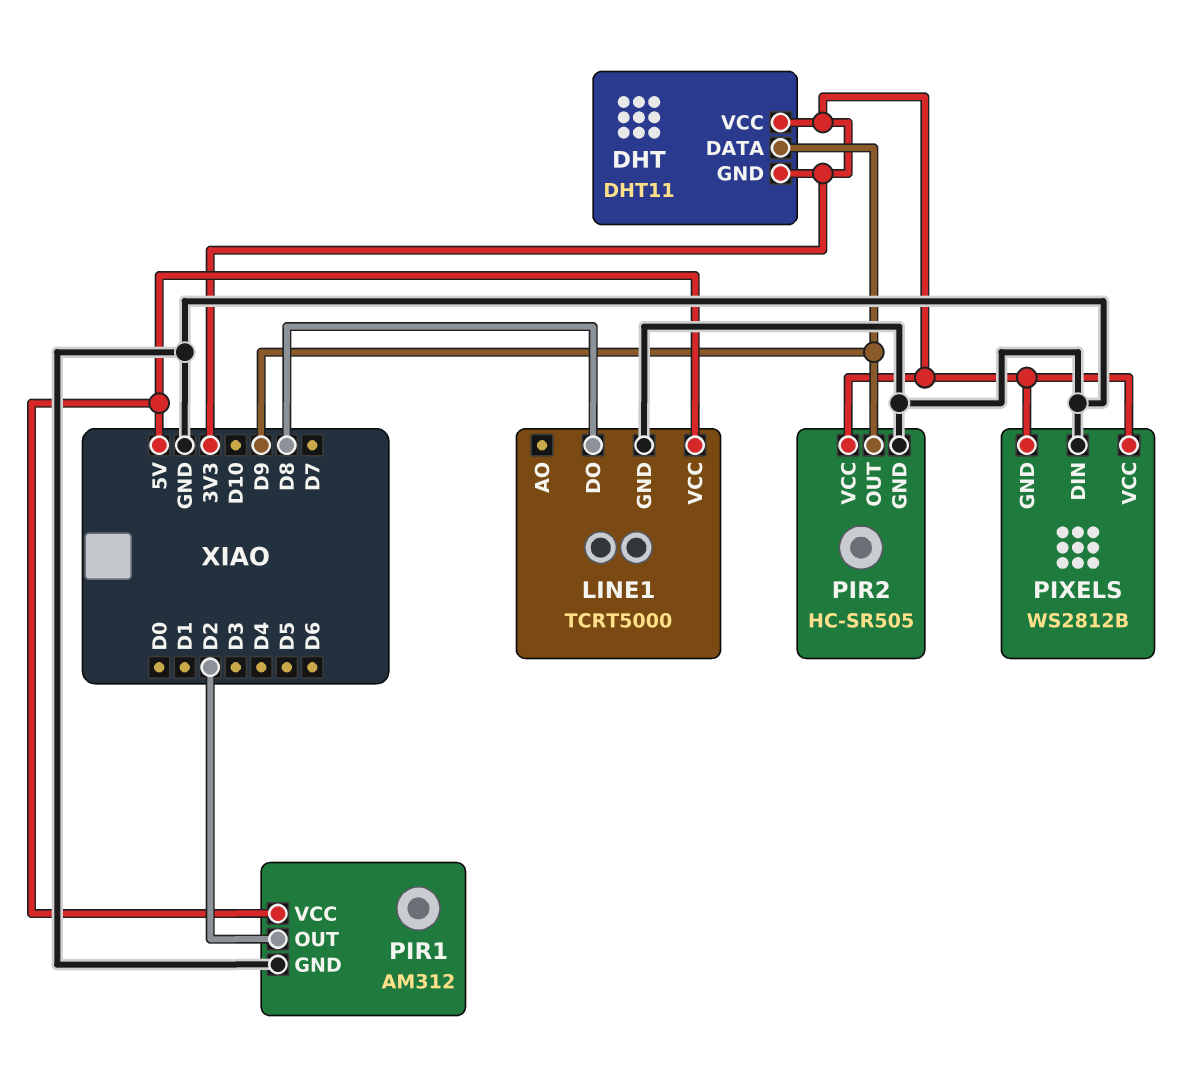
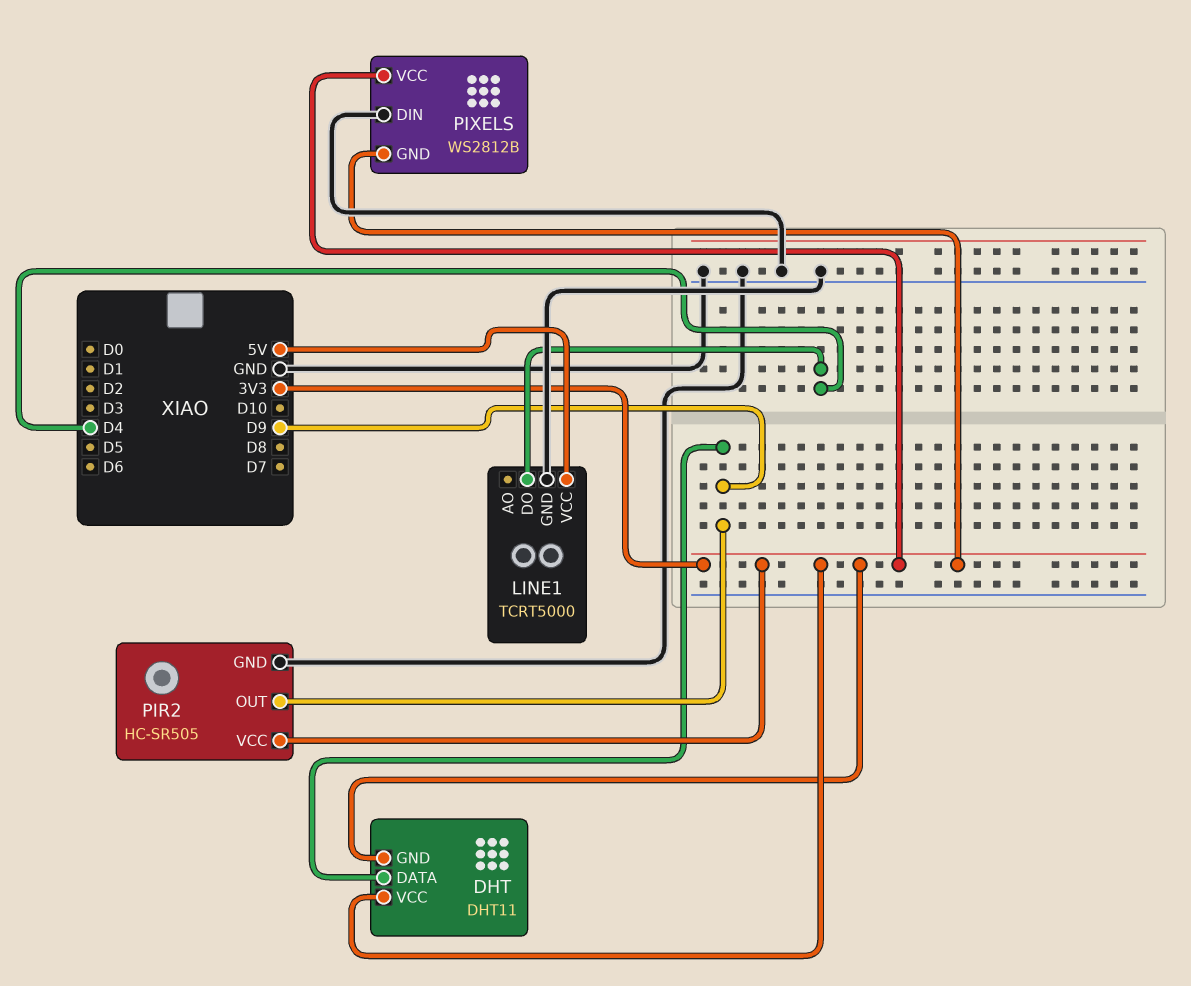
LINE1 pin DO: D8 -> D4
PIR1: AM312 -> none
PIR1 pin GND: GND -> none
PIR1 pin OUT: D2 -> none
PIR1 pin VCC: 5V -> none

